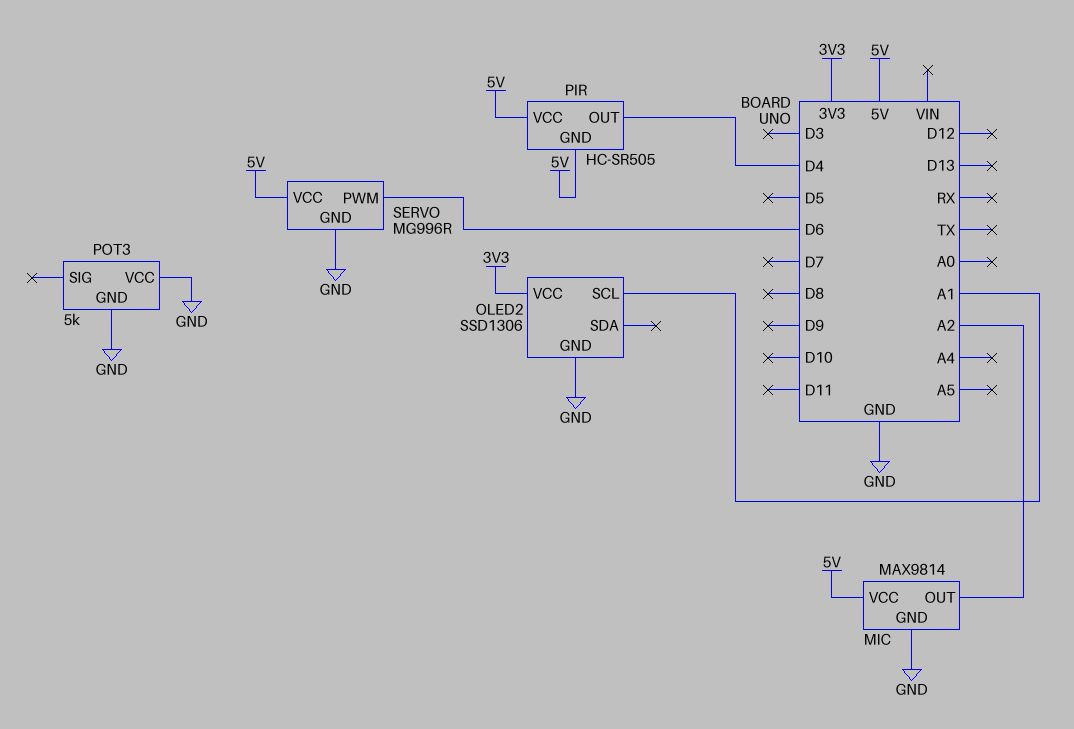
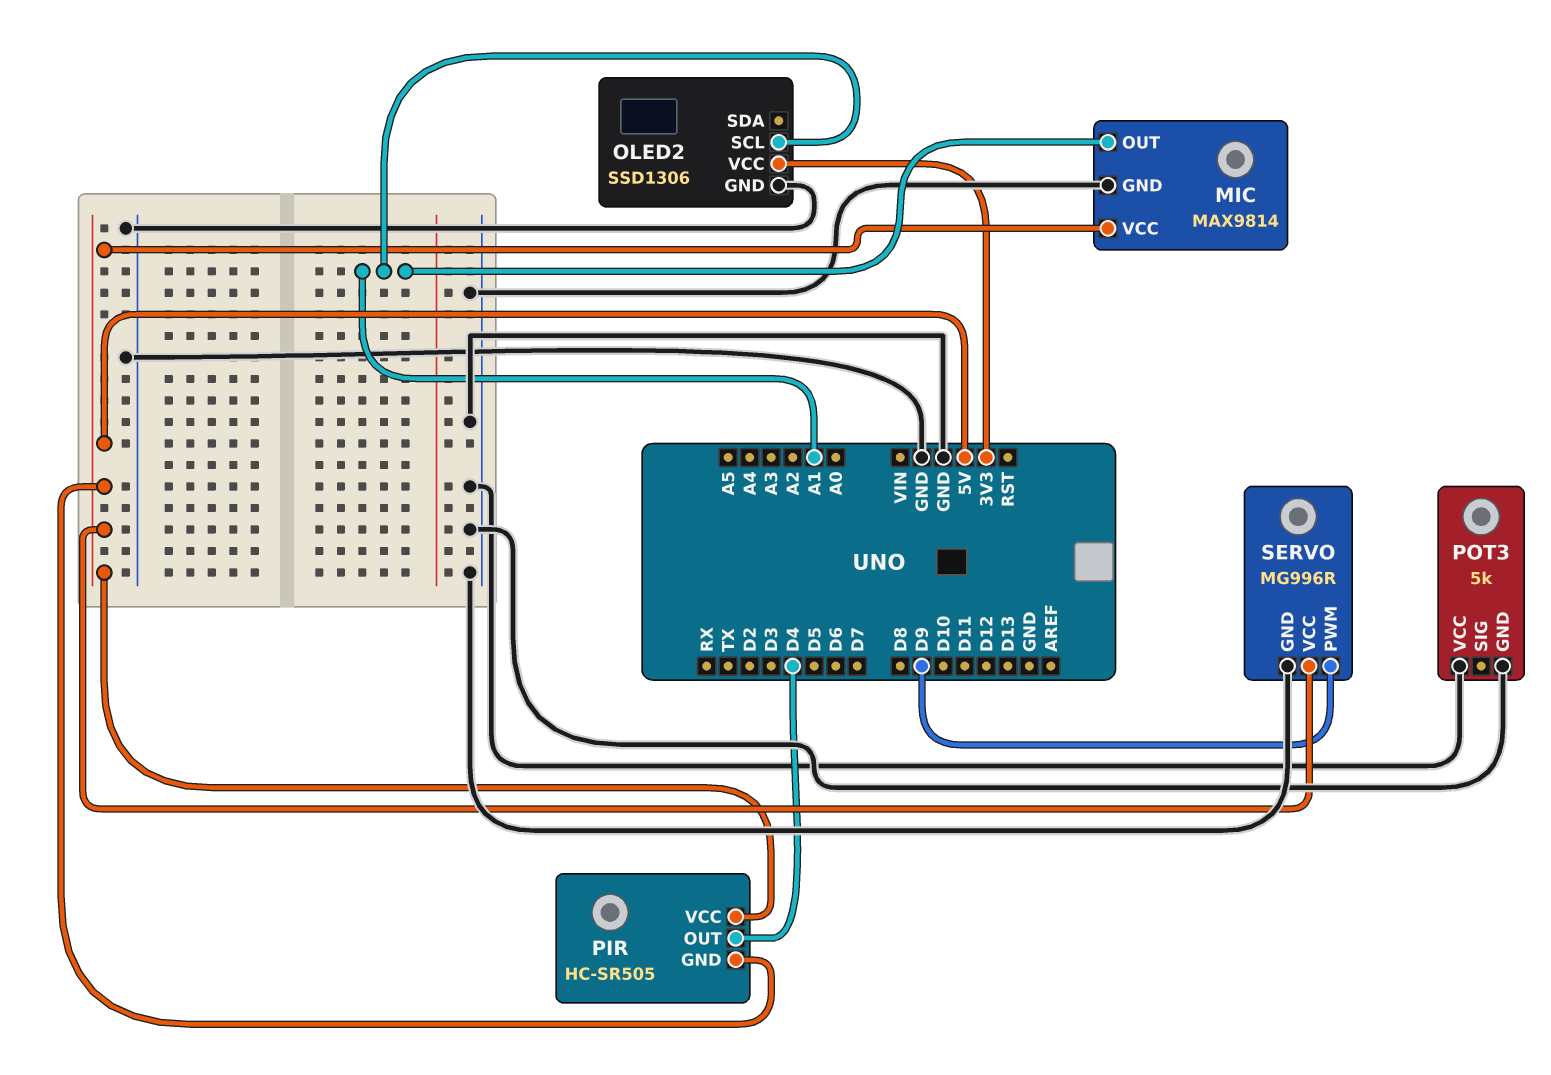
MIC pin OUT: A2 -> A1
SERVO pin PWM: D6 -> D9

